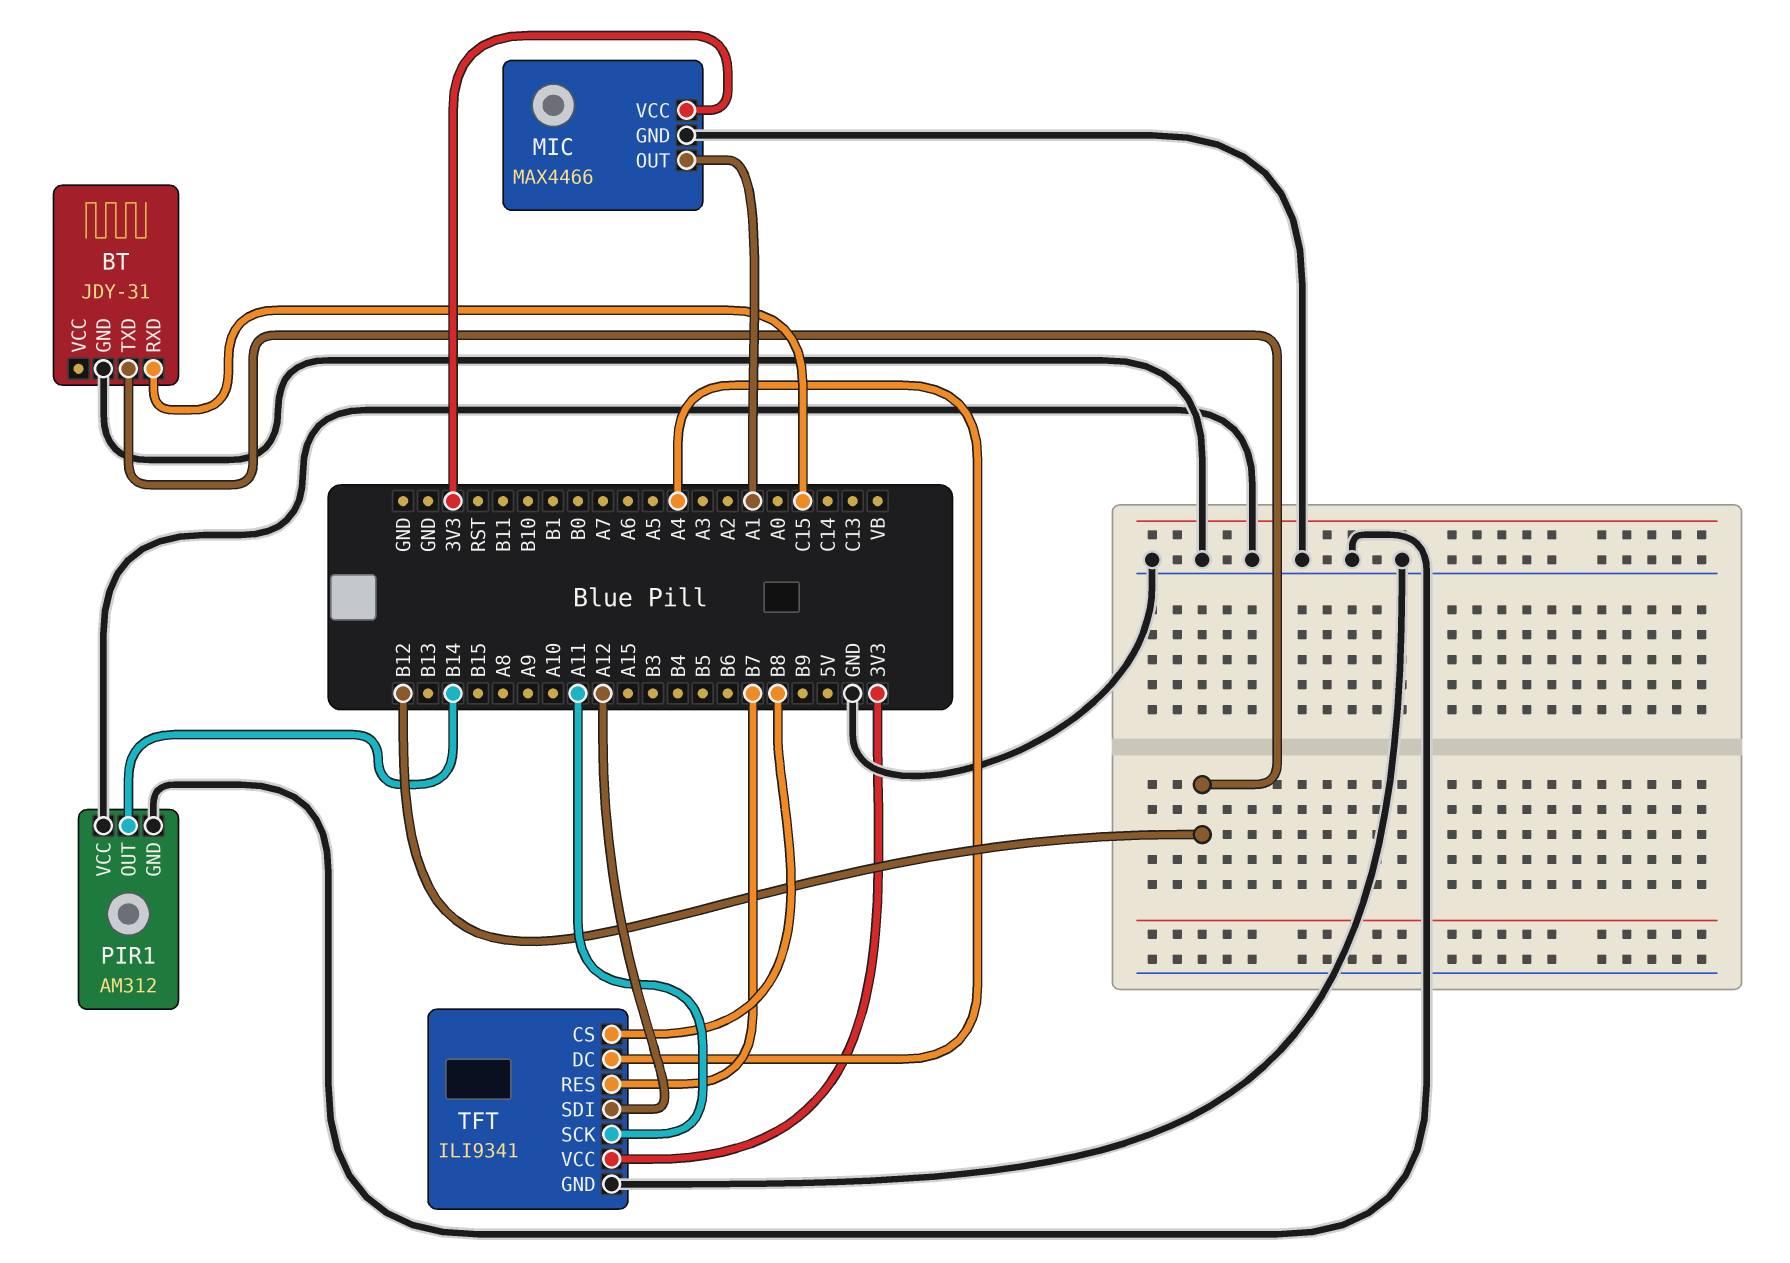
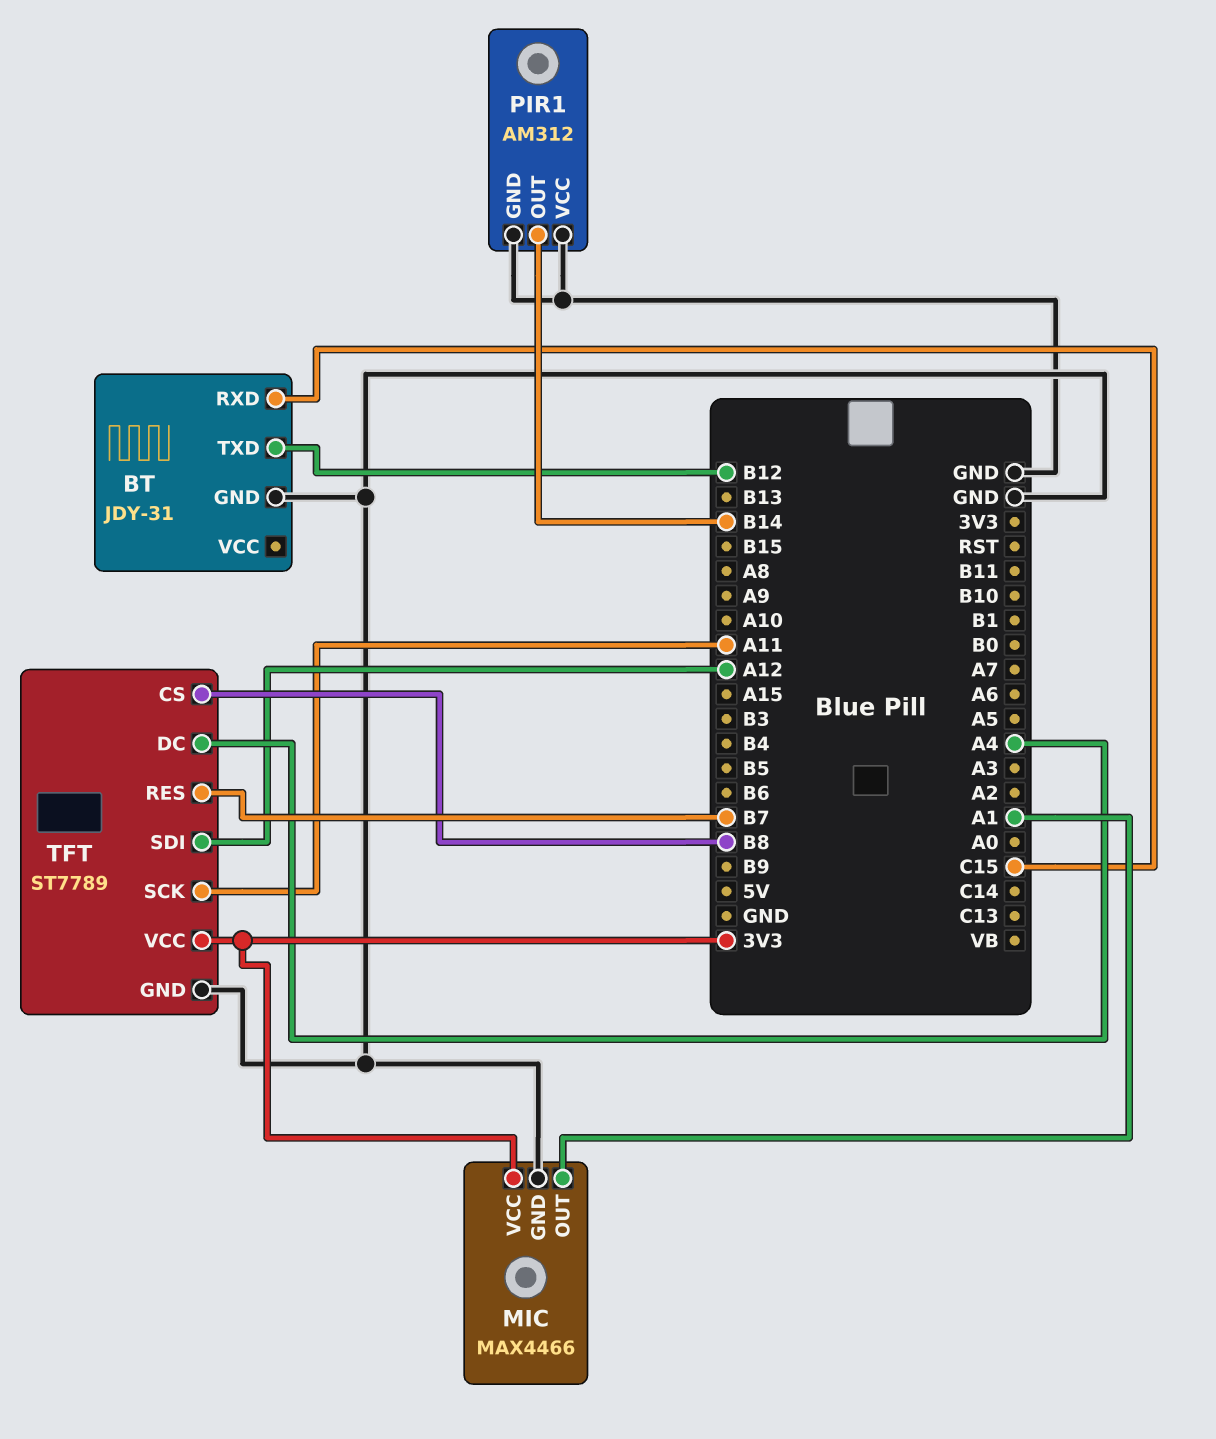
TFT: ILI9341 -> ST7789

